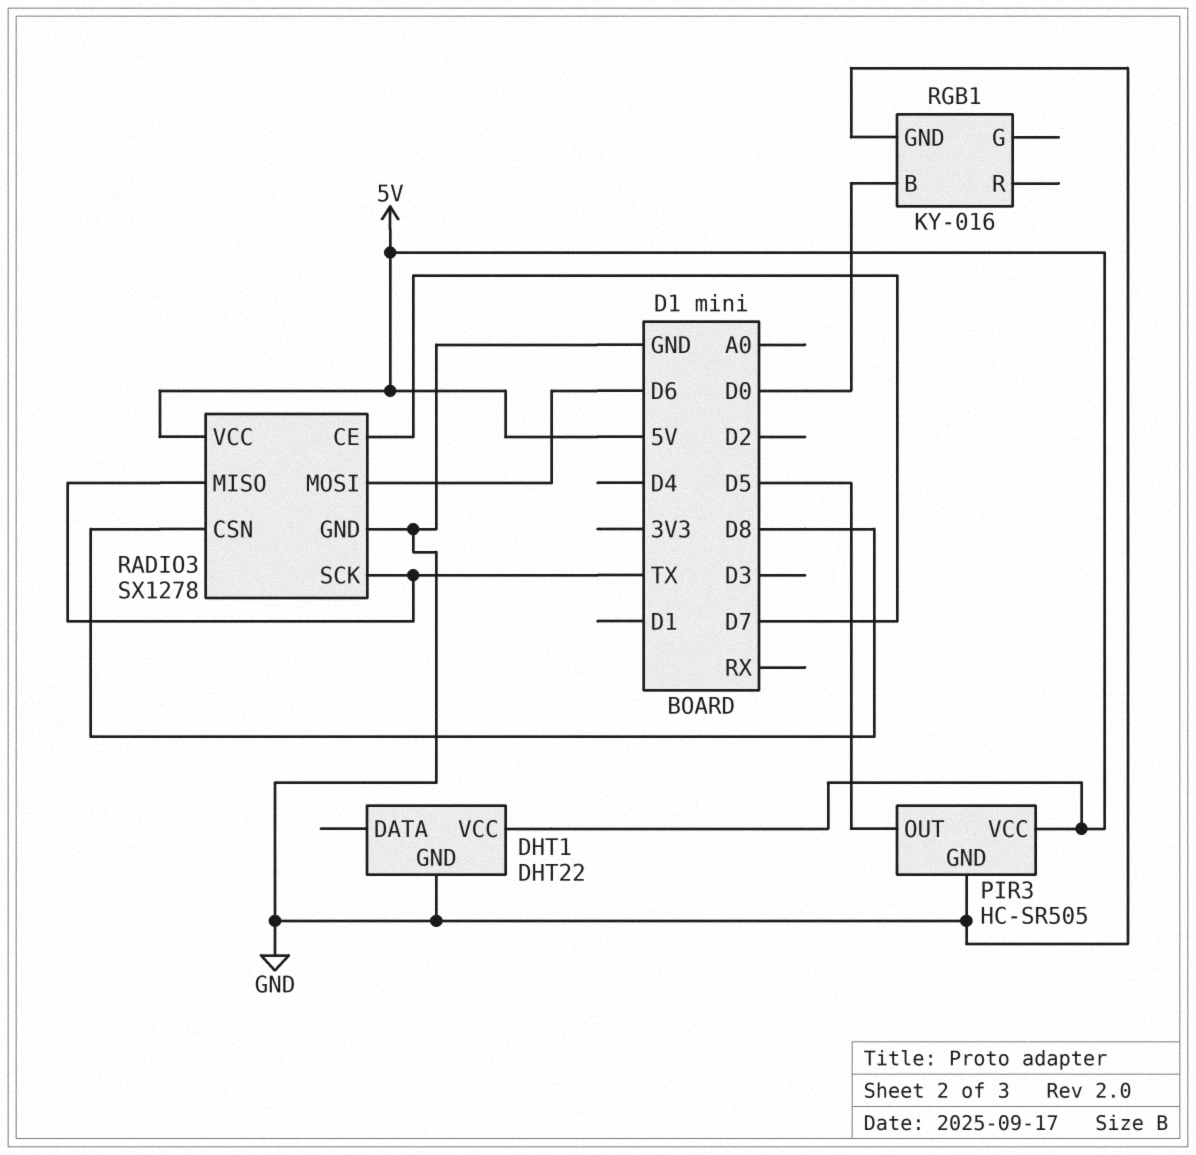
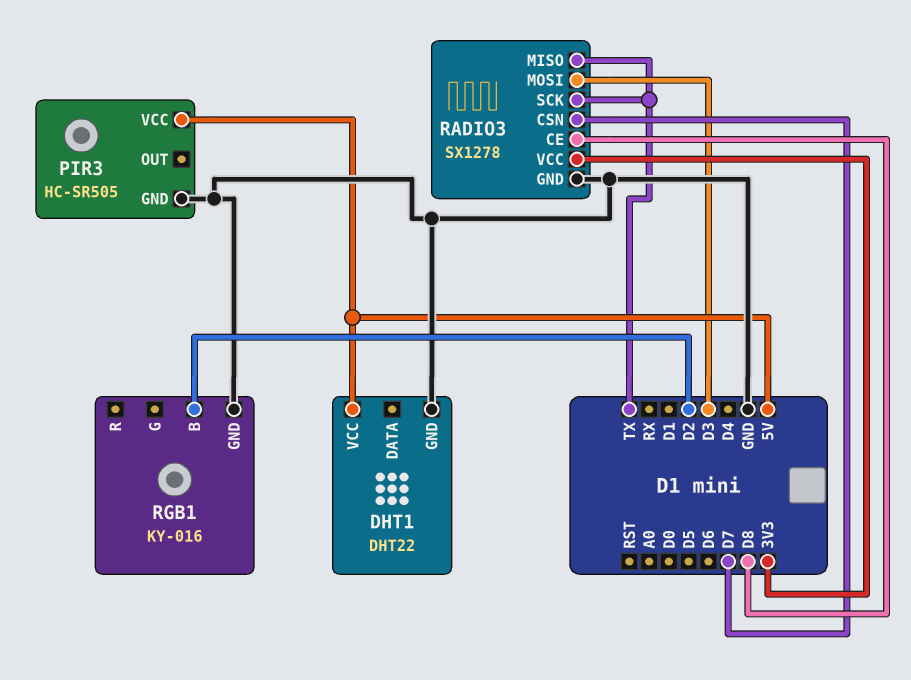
PIR3 pin OUT: D5 -> none
RADIO3 pin CE: D7 -> D8
RADIO3 pin CSN: D8 -> D7
RADIO3 pin MOSI: D6 -> D3
RADIO3 pin VCC: 5V -> 3V3
RGB1 pin B: D0 -> D2

